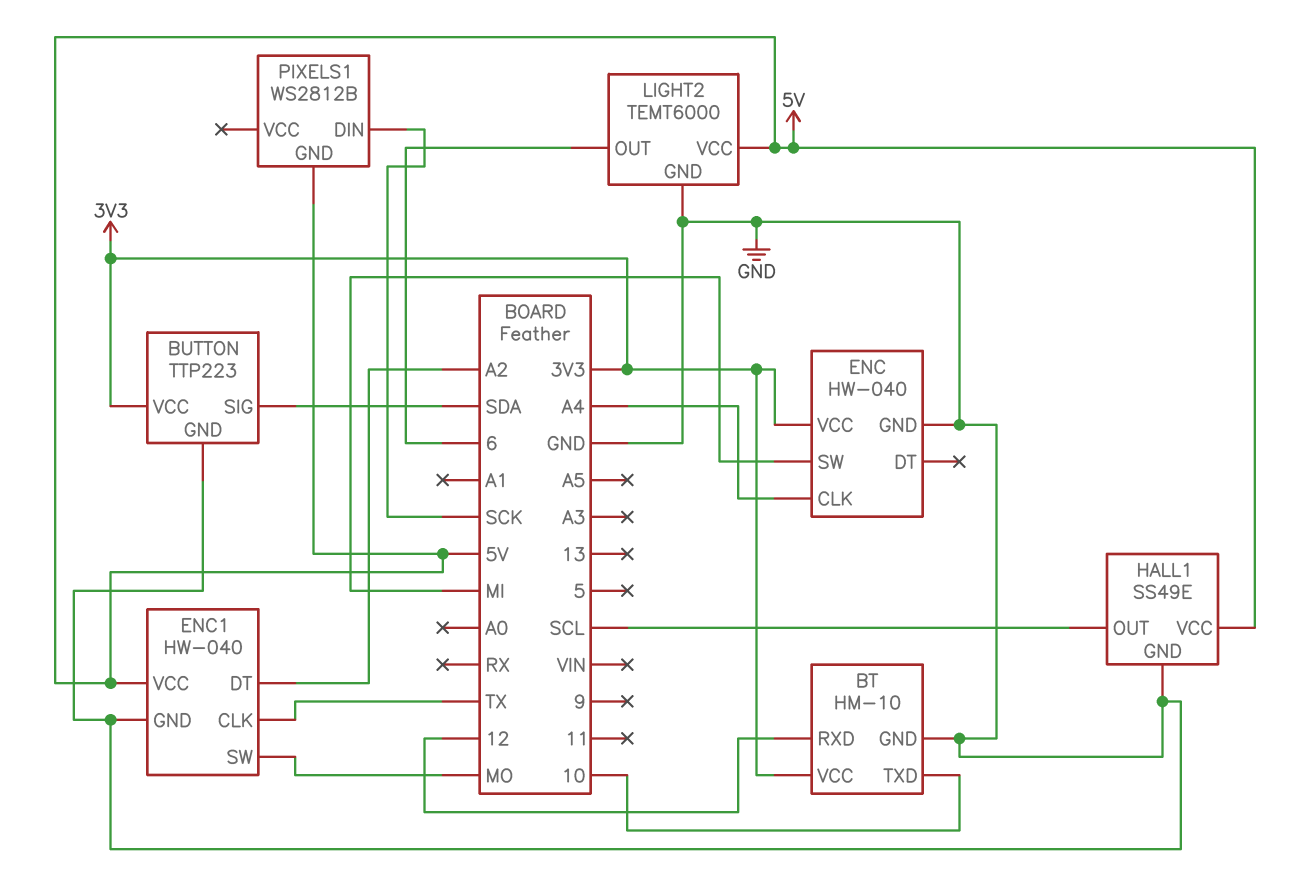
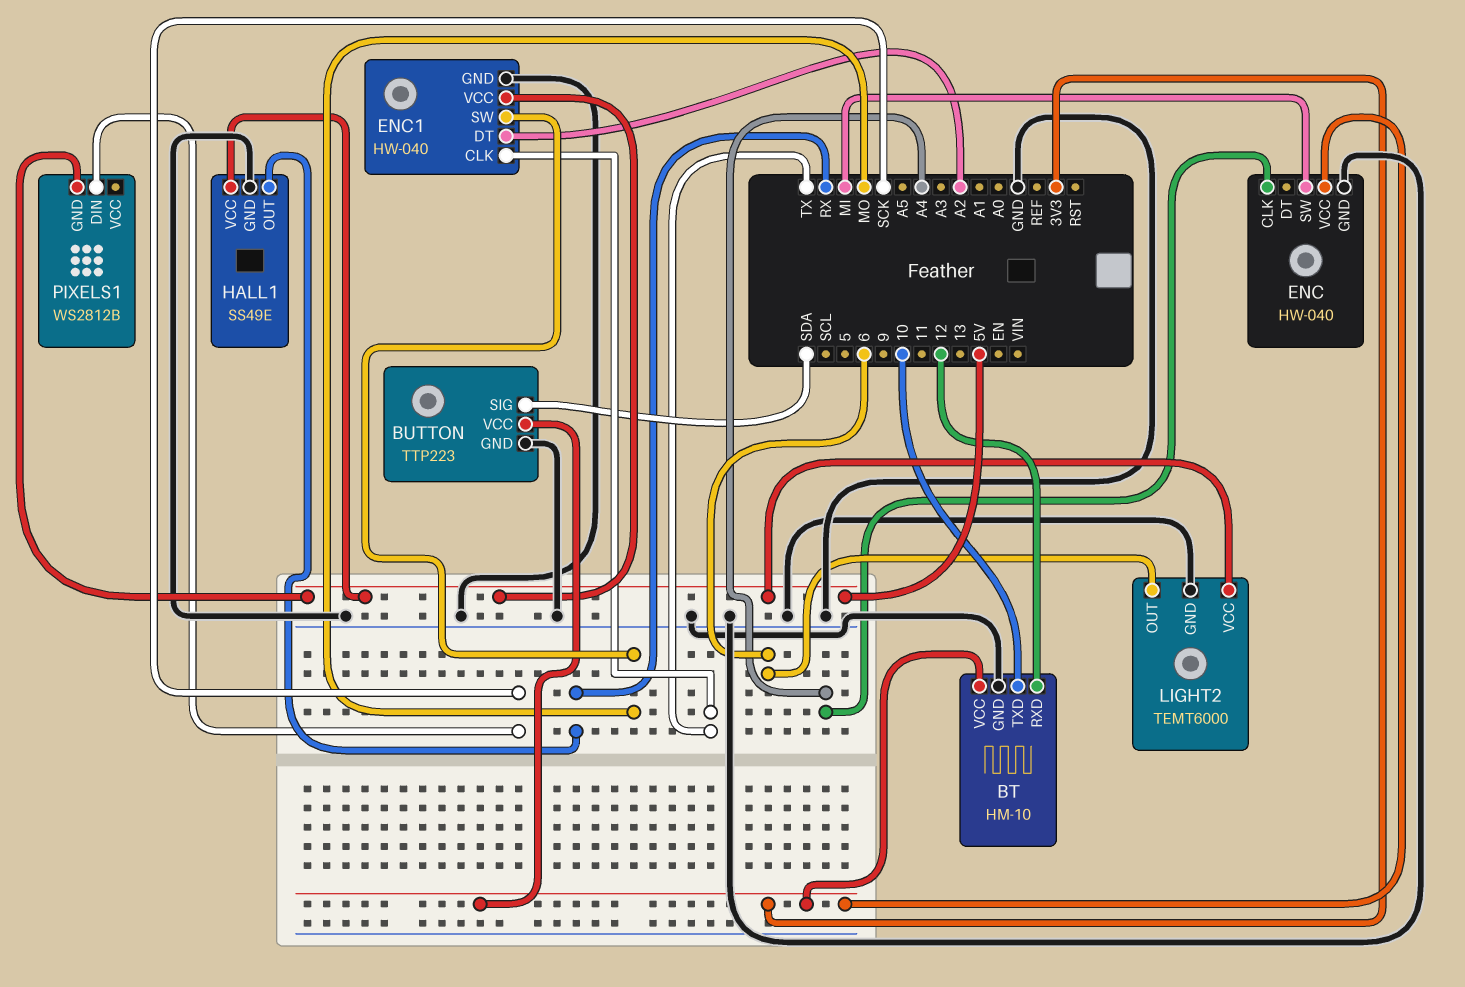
HALL1 pin OUT: SCL -> RX

